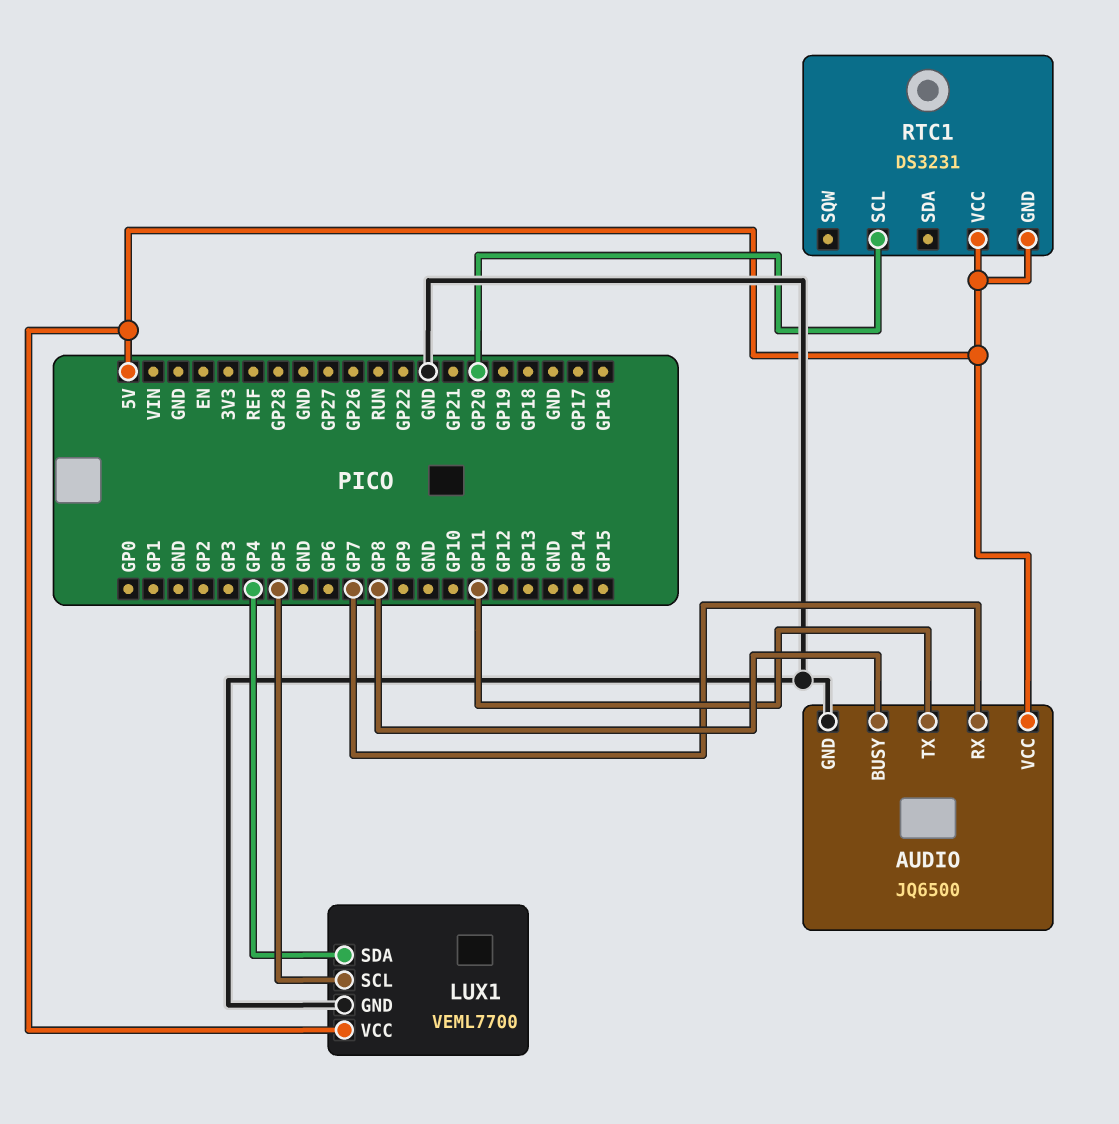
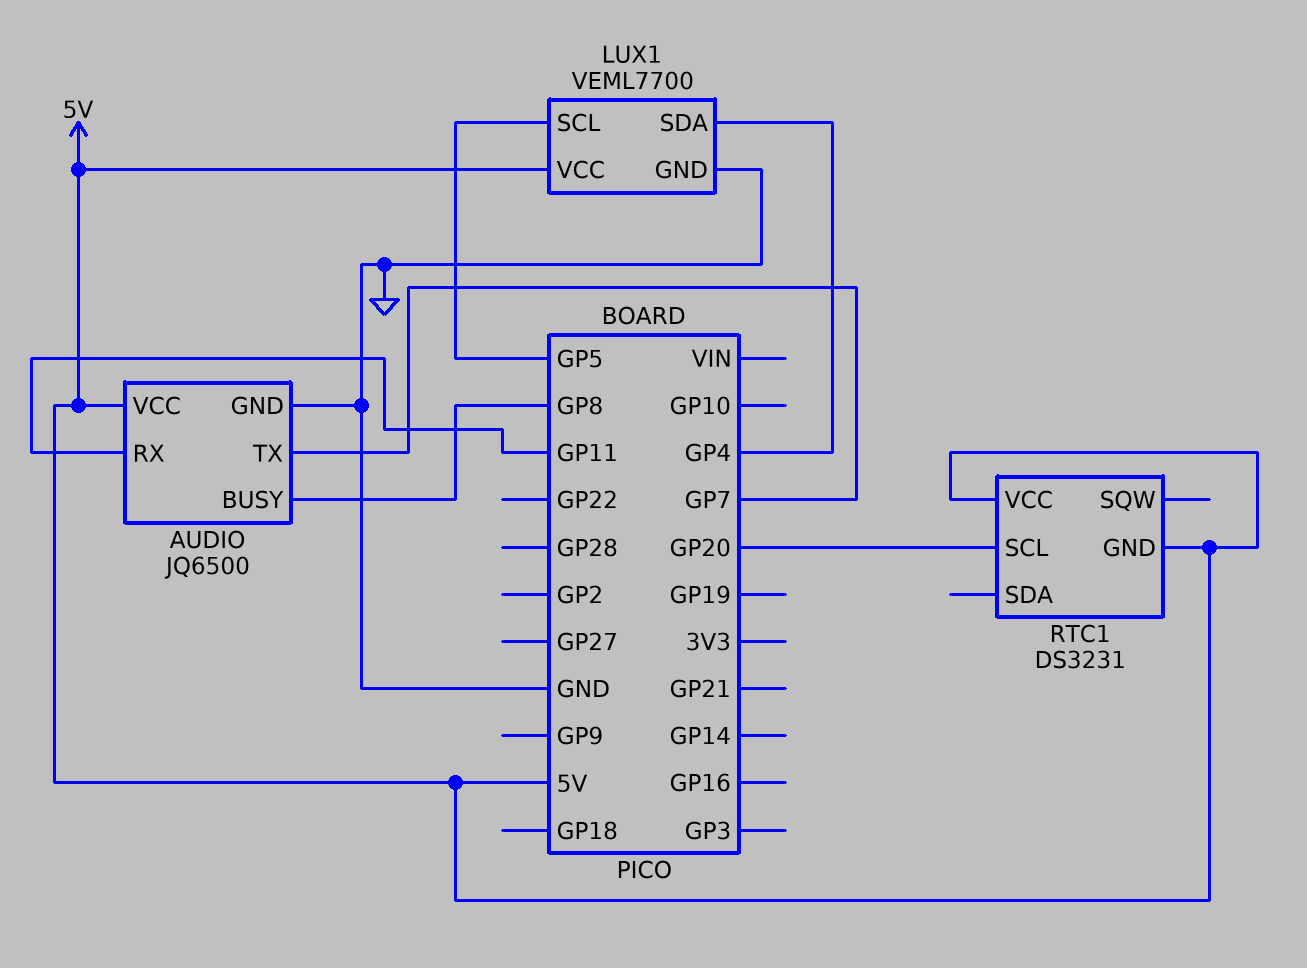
AUDIO pin RX: GP7 -> GP11
AUDIO pin TX: GP11 -> GP7

